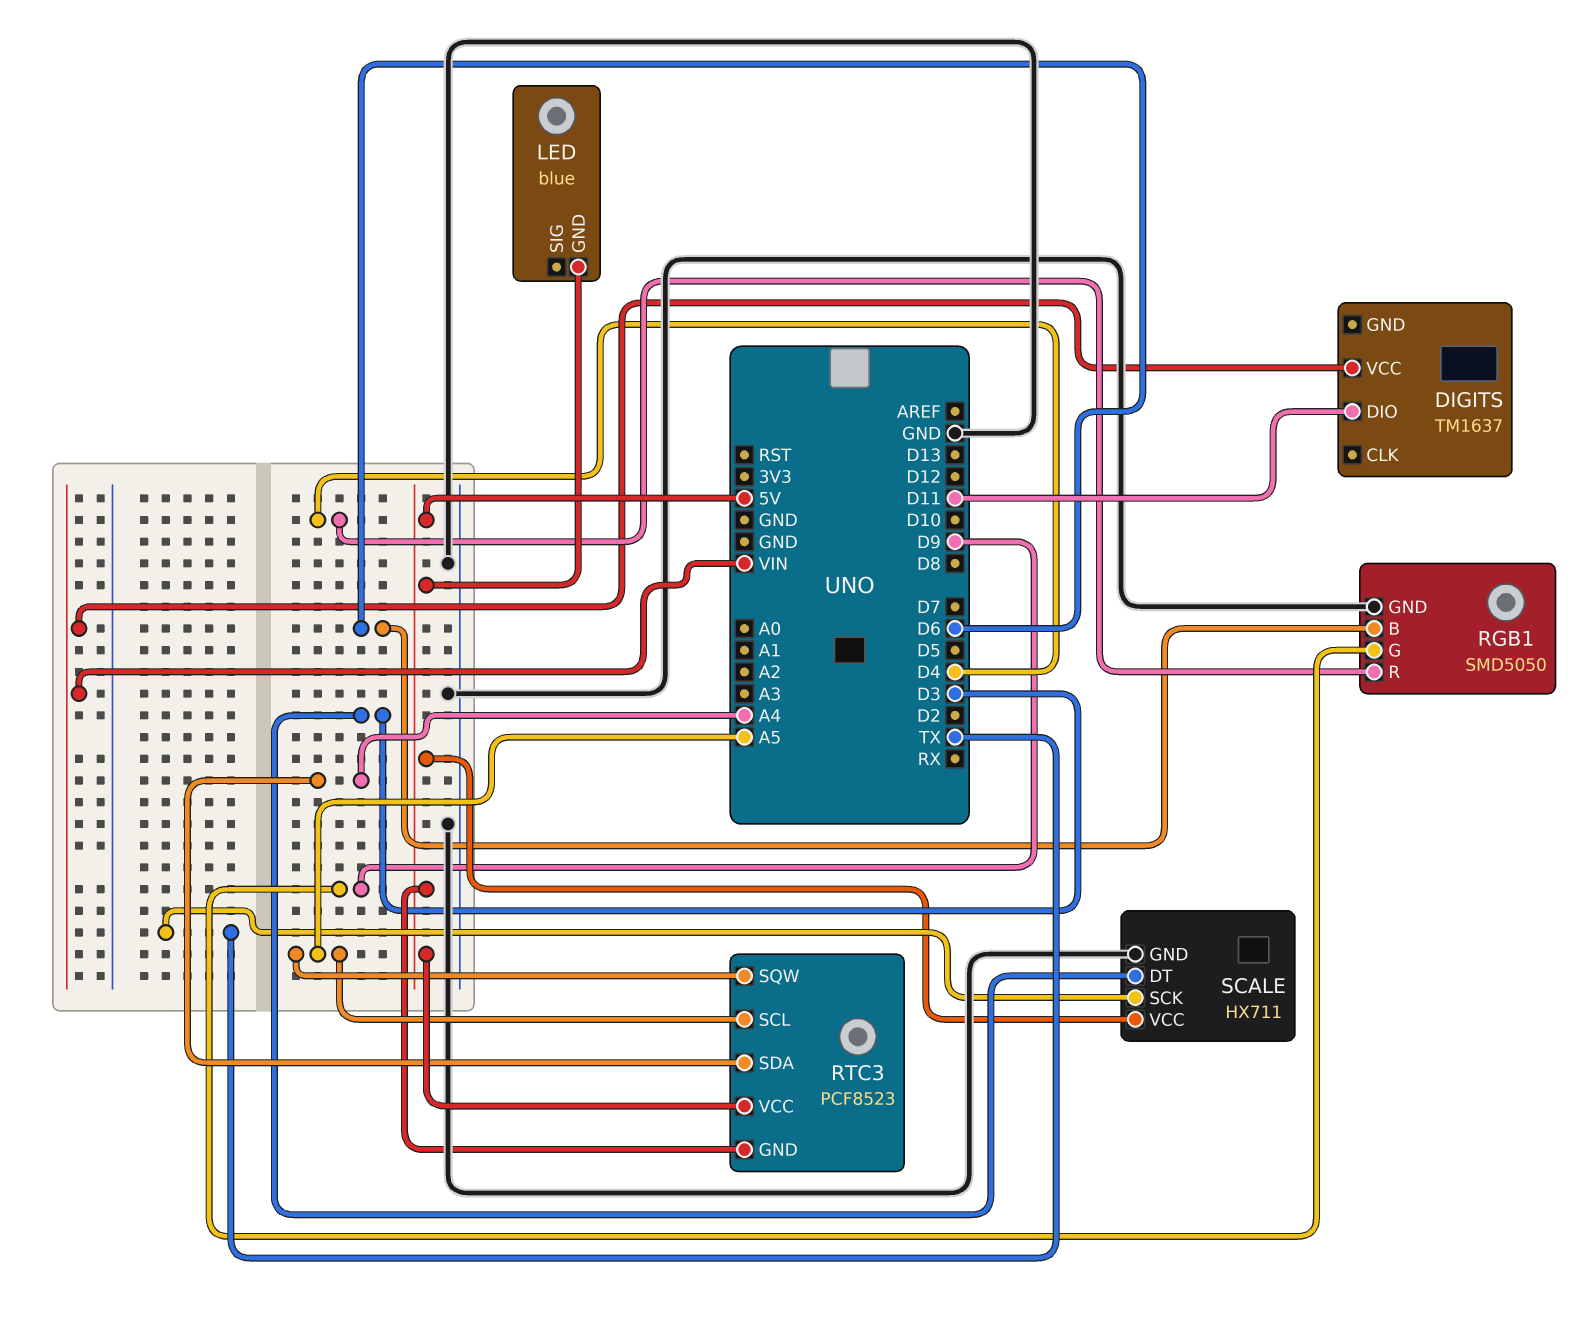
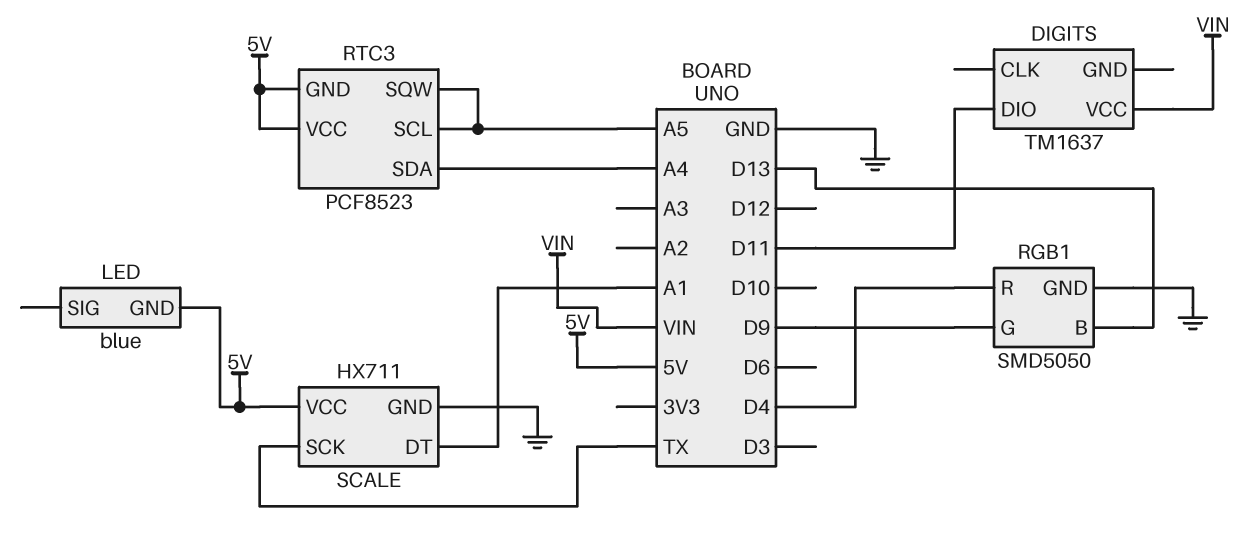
RGB1 pin B: D6 -> D13
SCALE pin DT: D3 -> A1

